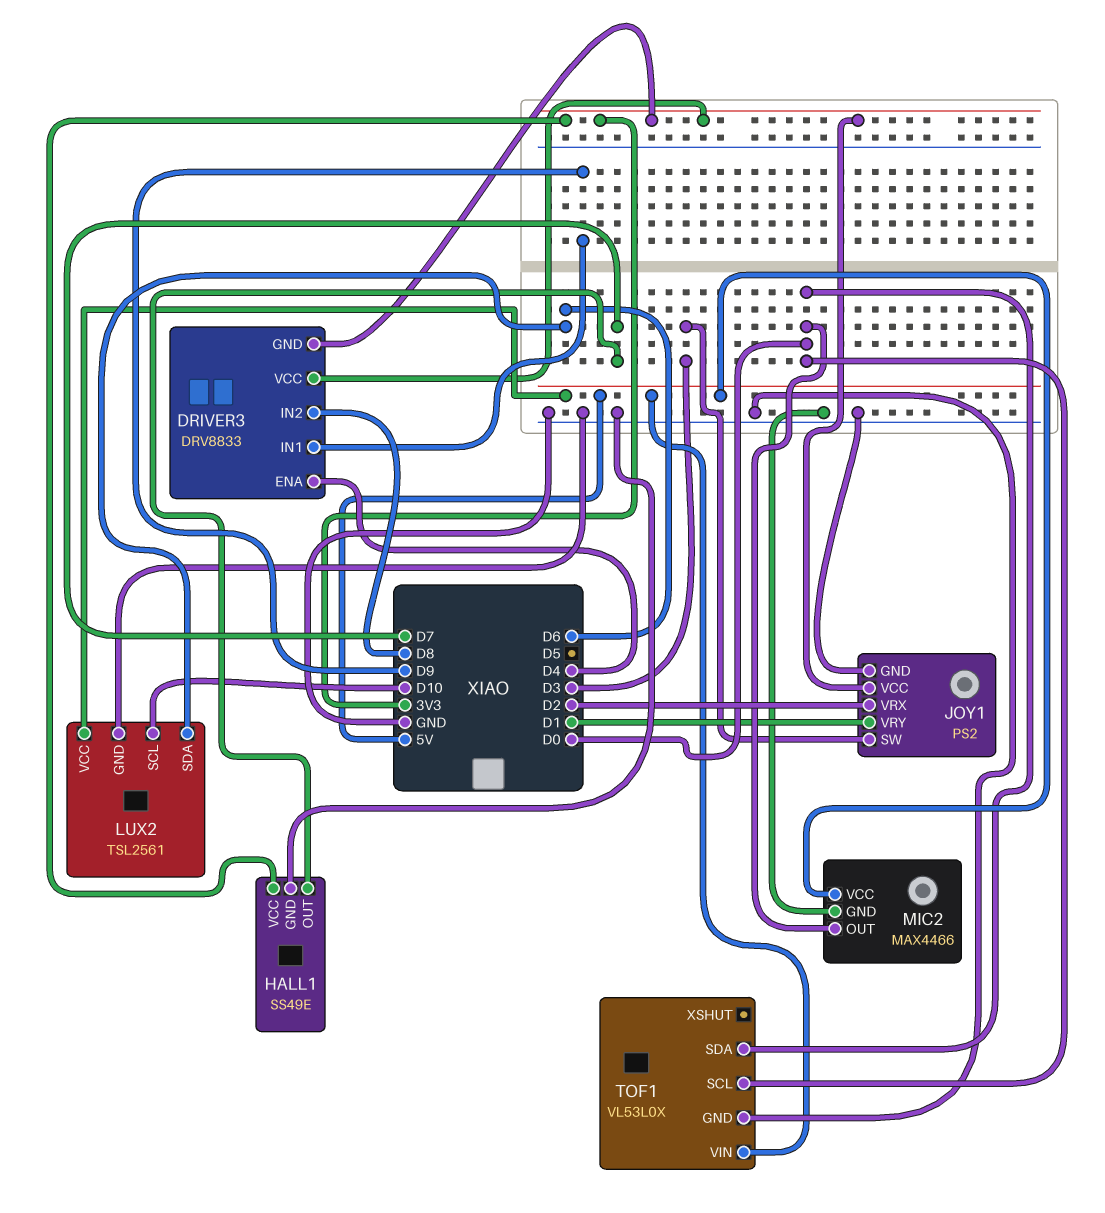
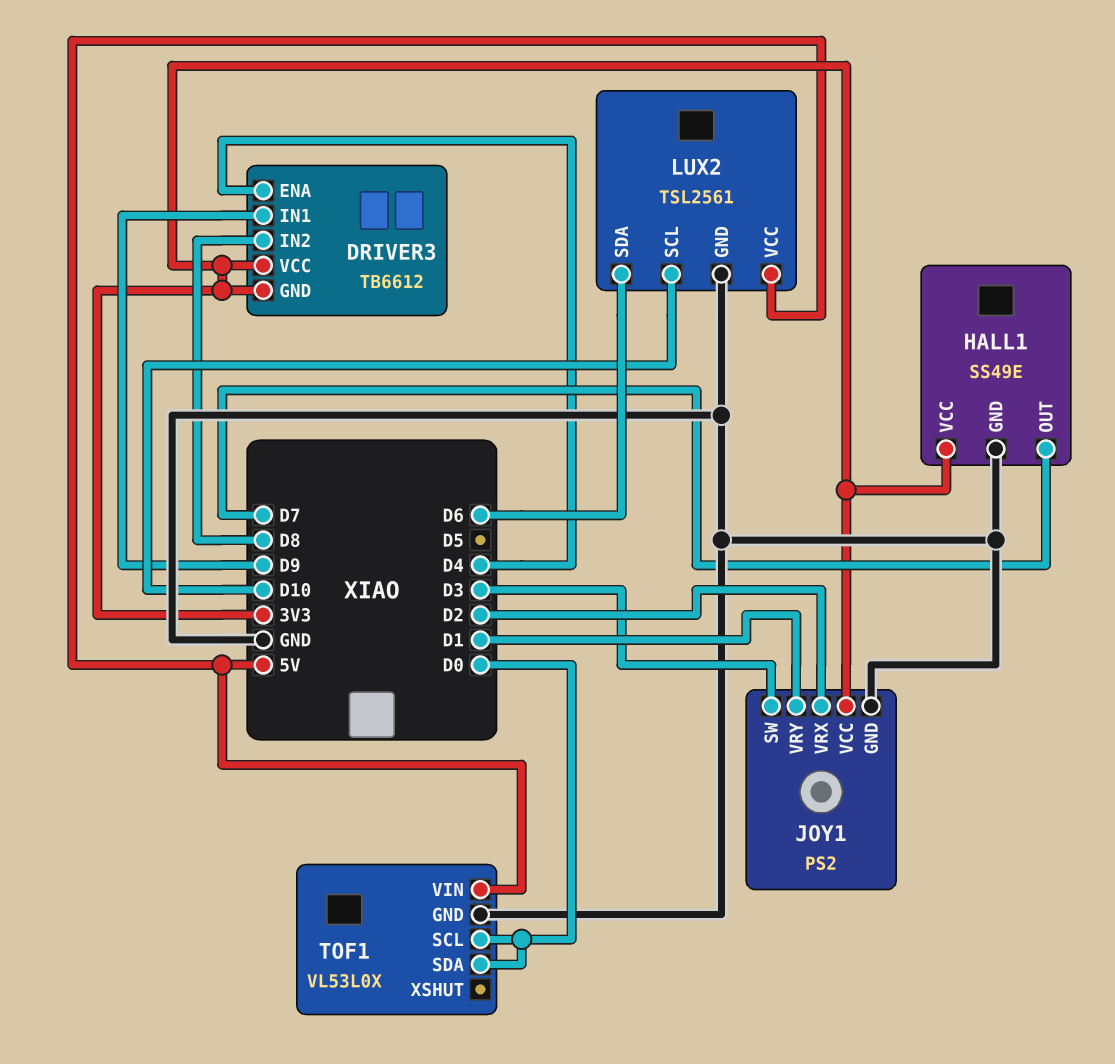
DRIVER3: DRV8833 -> TB6612
MIC2: MAX4466 -> none
MIC2 pin GND: GND -> none
MIC2 pin OUT: D0 -> none
MIC2 pin VCC: 5V -> none

